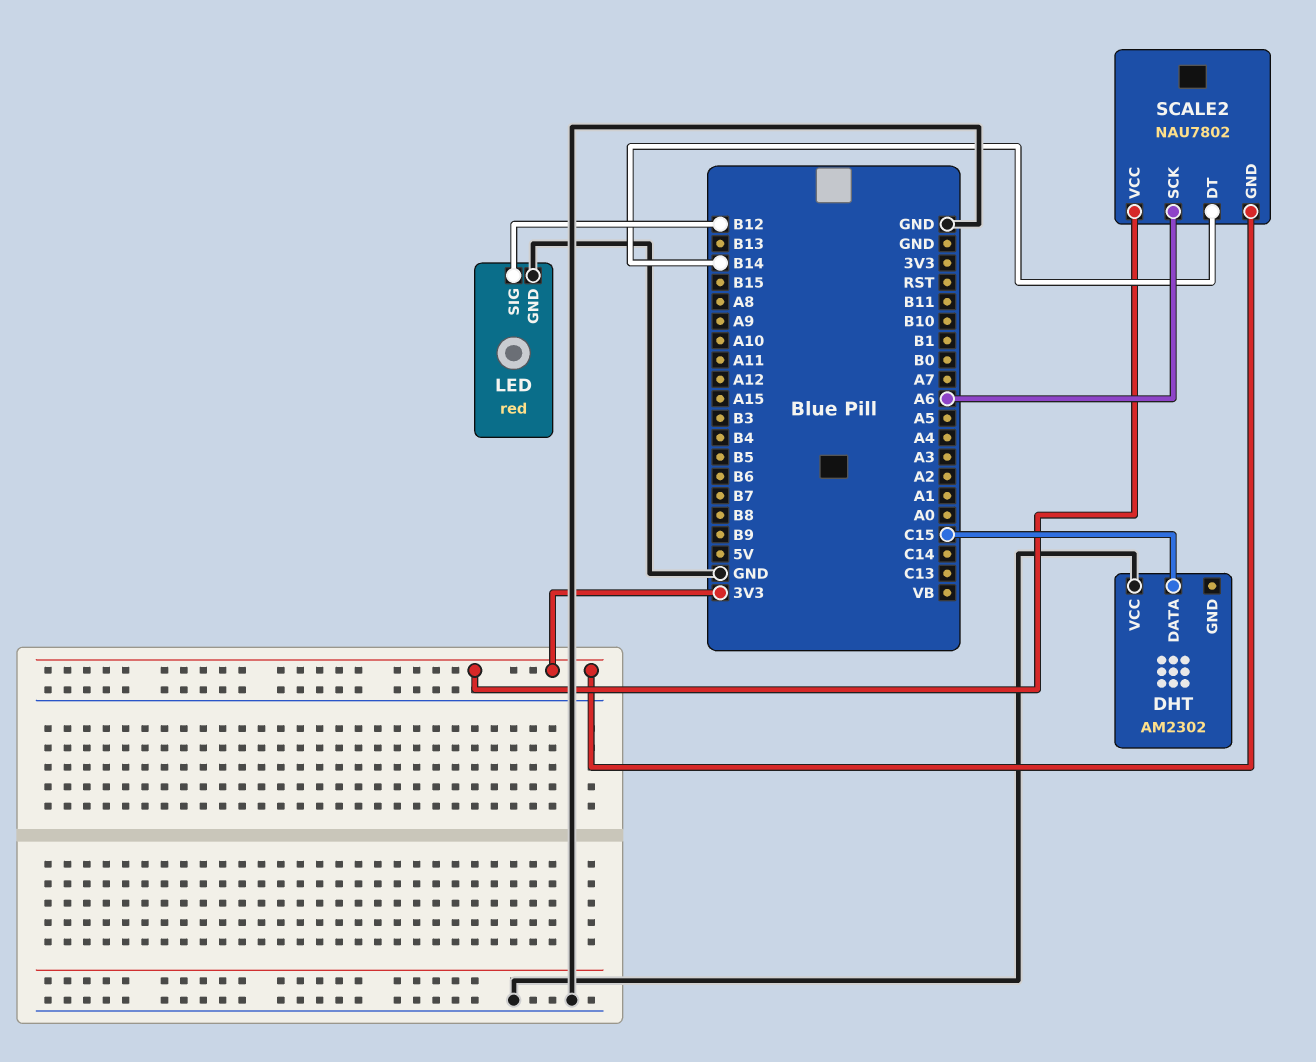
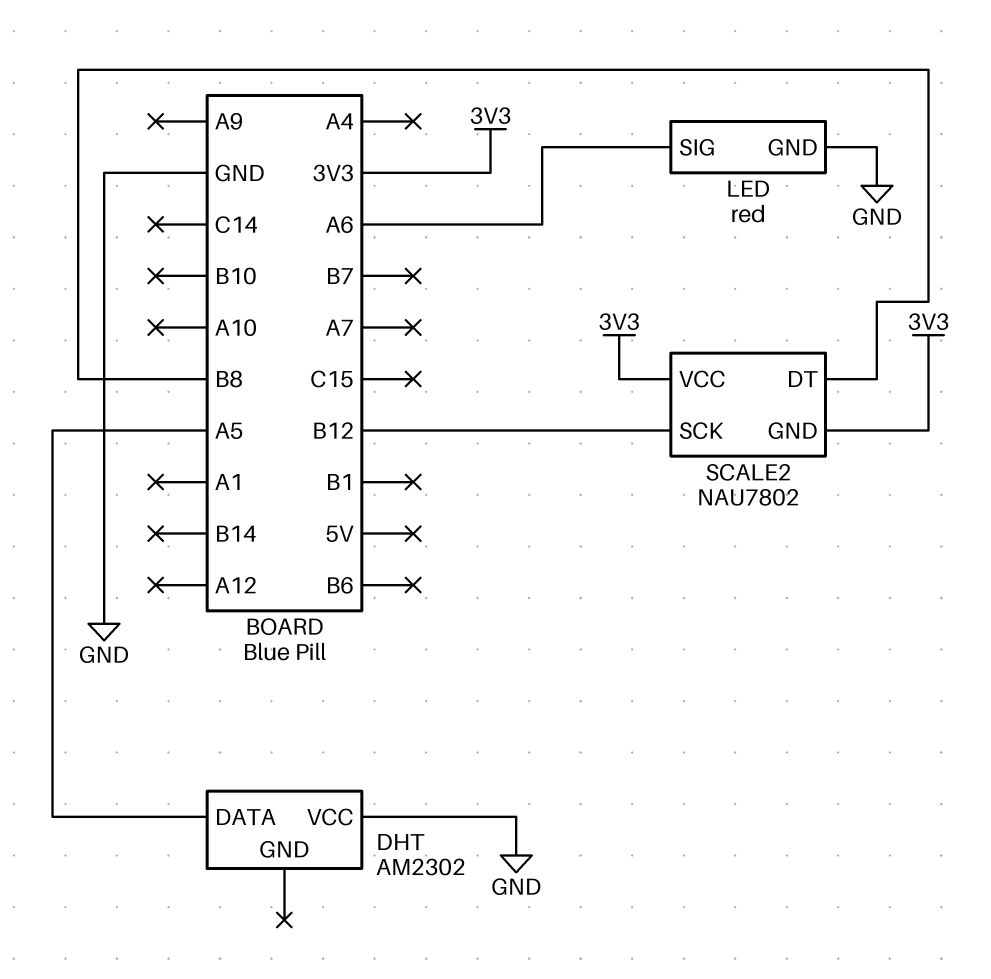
DHT pin DATA: C15 -> A5
LED pin SIG: B12 -> A6
SCALE2 pin DT: B14 -> B8
SCALE2 pin SCK: A6 -> B12

